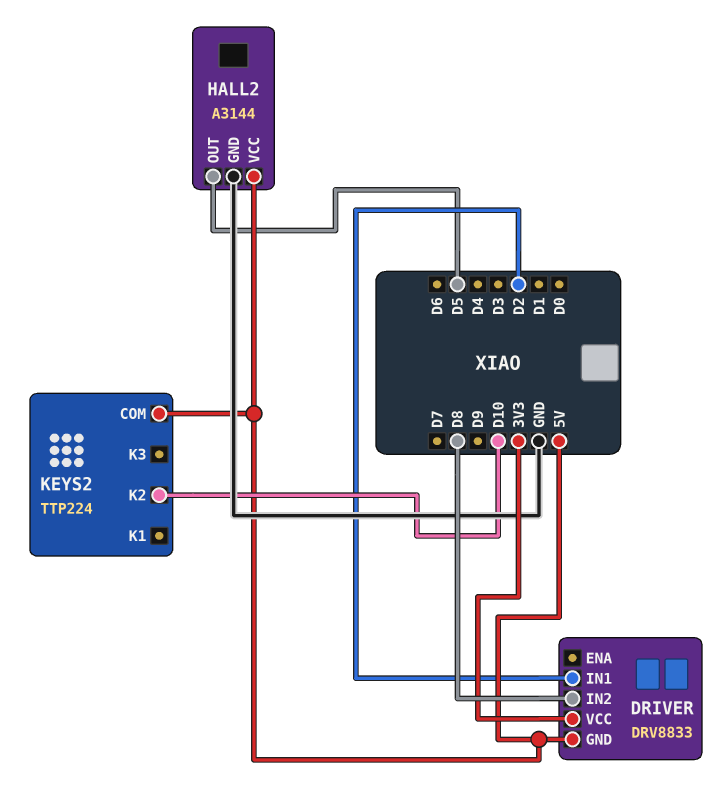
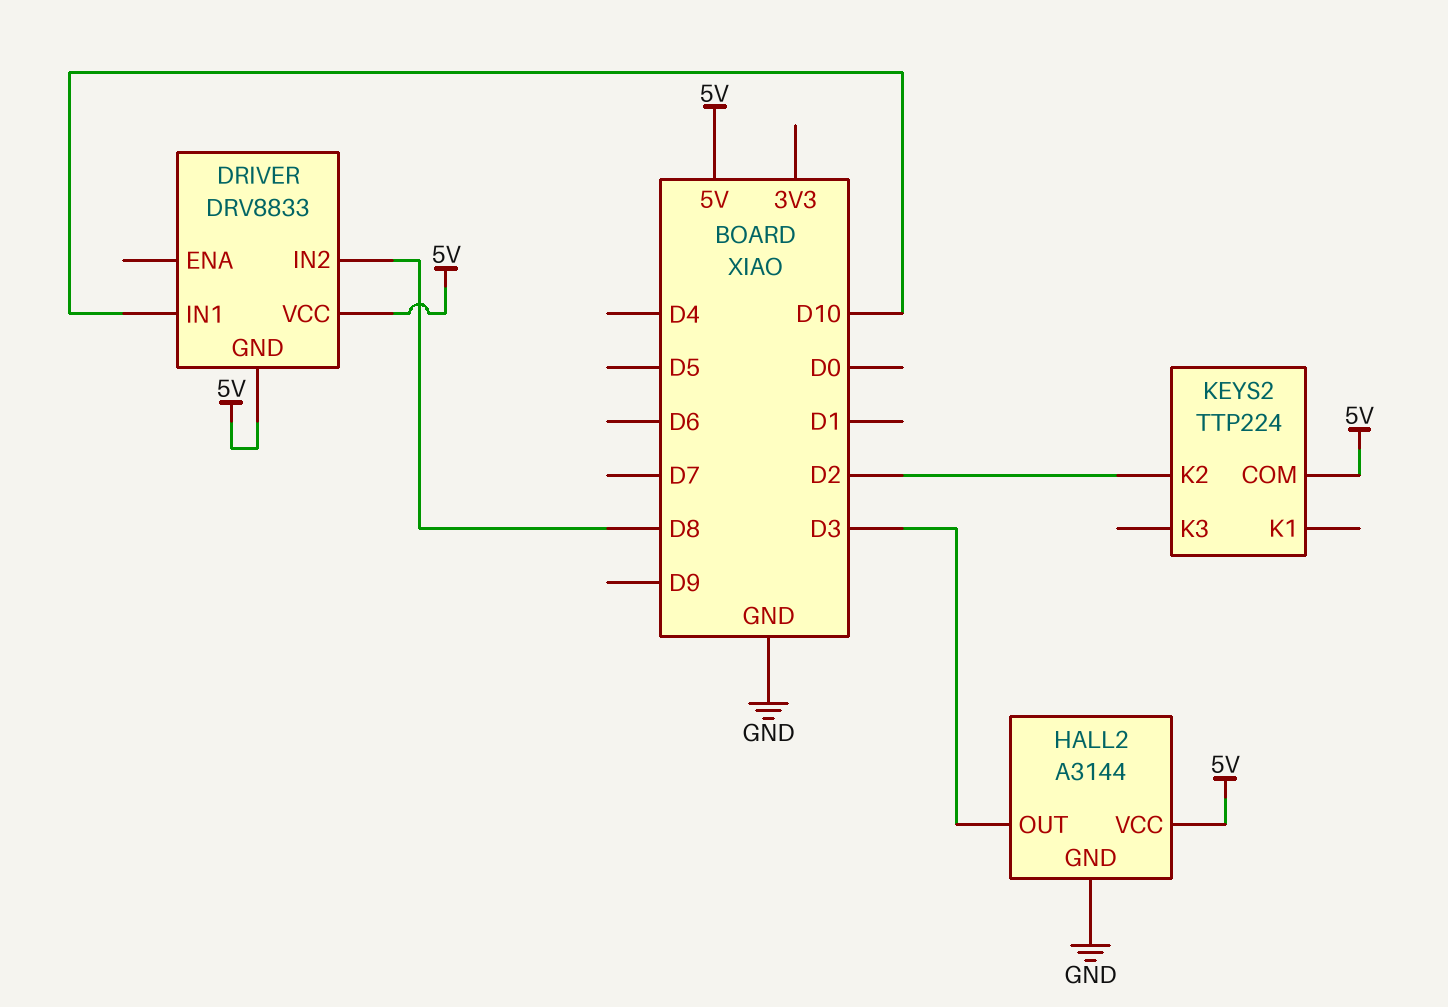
DRIVER pin IN1: D2 -> D10
DRIVER pin VCC: 3V3 -> 5V
HALL2 pin OUT: D5 -> D3
KEYS2 pin K2: D10 -> D2

